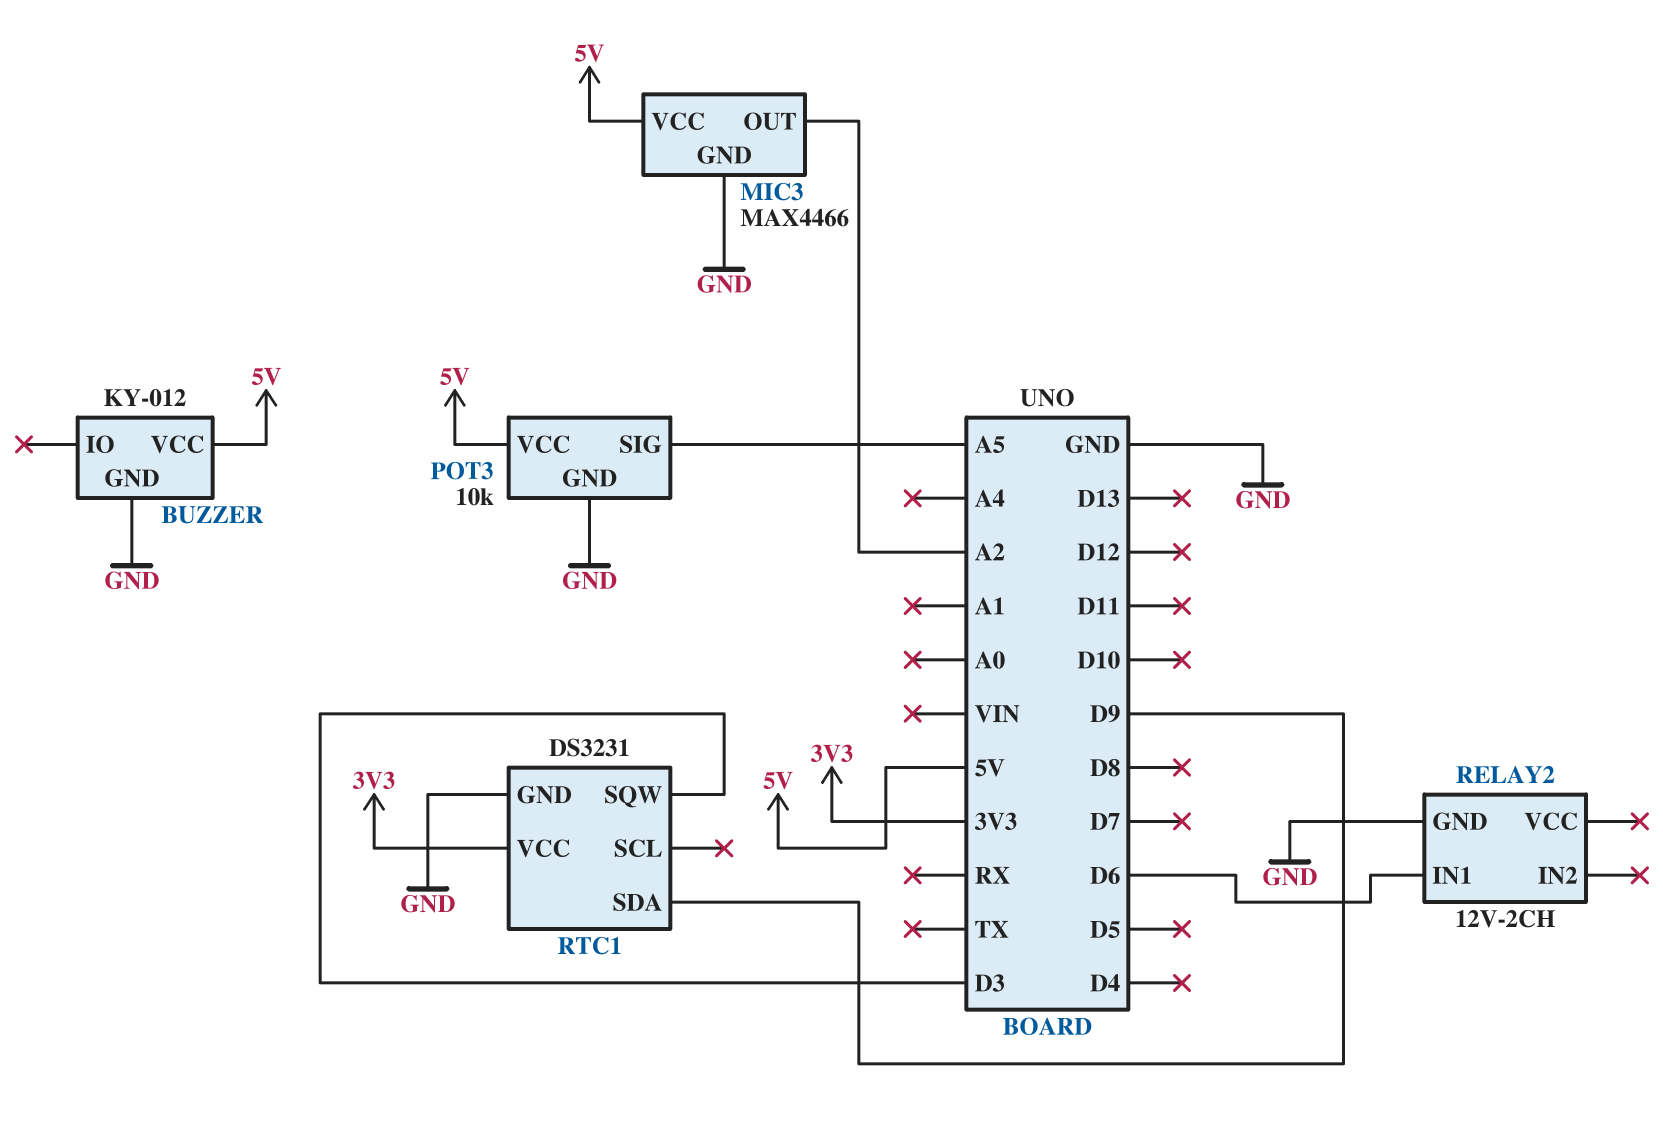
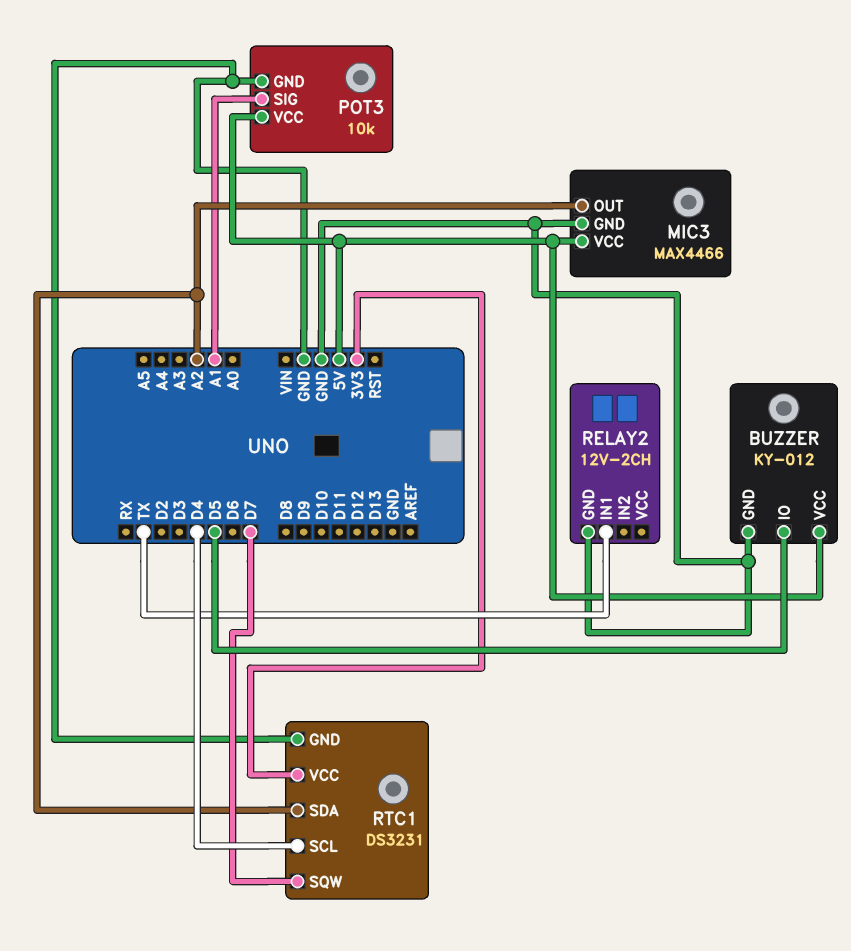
BUZZER pin IO: none -> D5
POT3 pin SIG: A5 -> A1
RELAY2 pin IN1: D6 -> TX
RTC1 pin SCL: none -> D4
RTC1 pin SDA: D9 -> A2
RTC1 pin SQW: D3 -> D7

